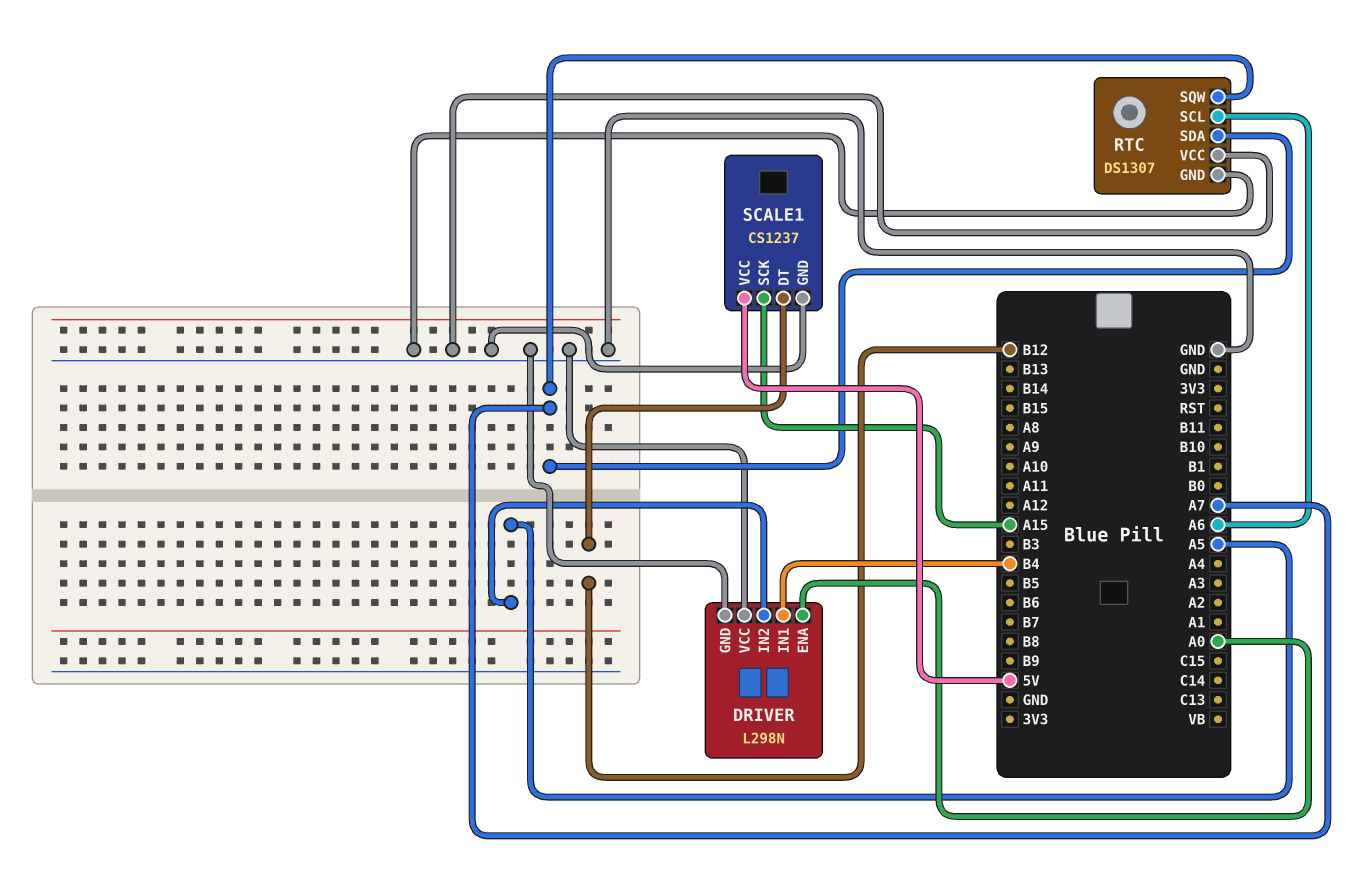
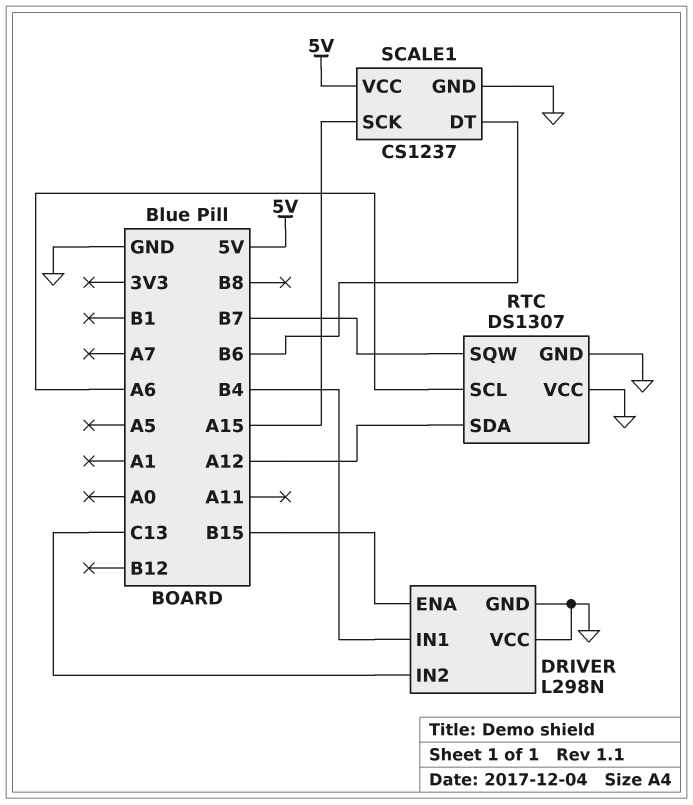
DRIVER pin ENA: A0 -> B15
DRIVER pin IN2: A5 -> C13
RTC pin SDA: A7 -> A12
RTC pin SQW: A7 -> B7
SCALE1 pin DT: B12 -> B6

